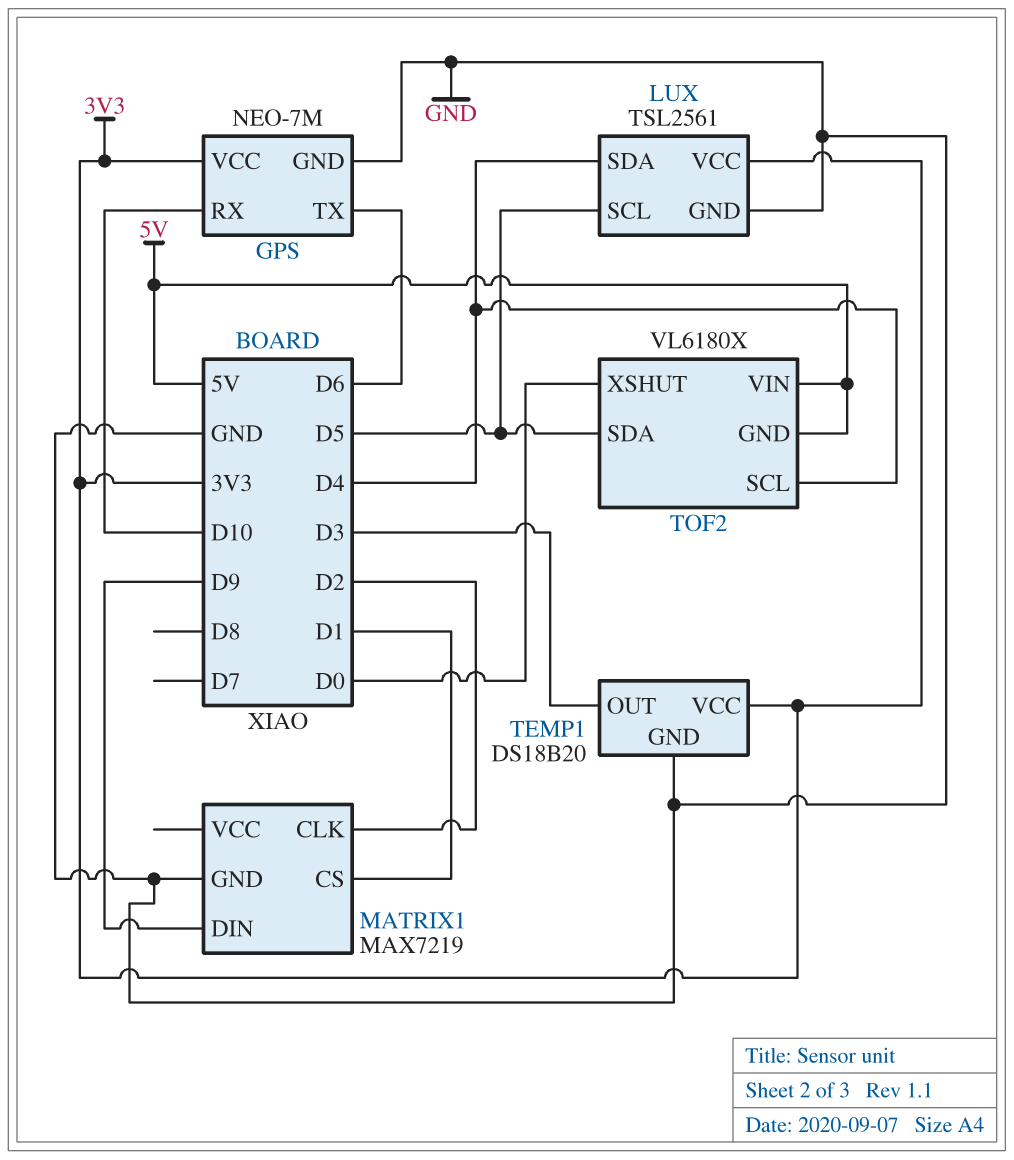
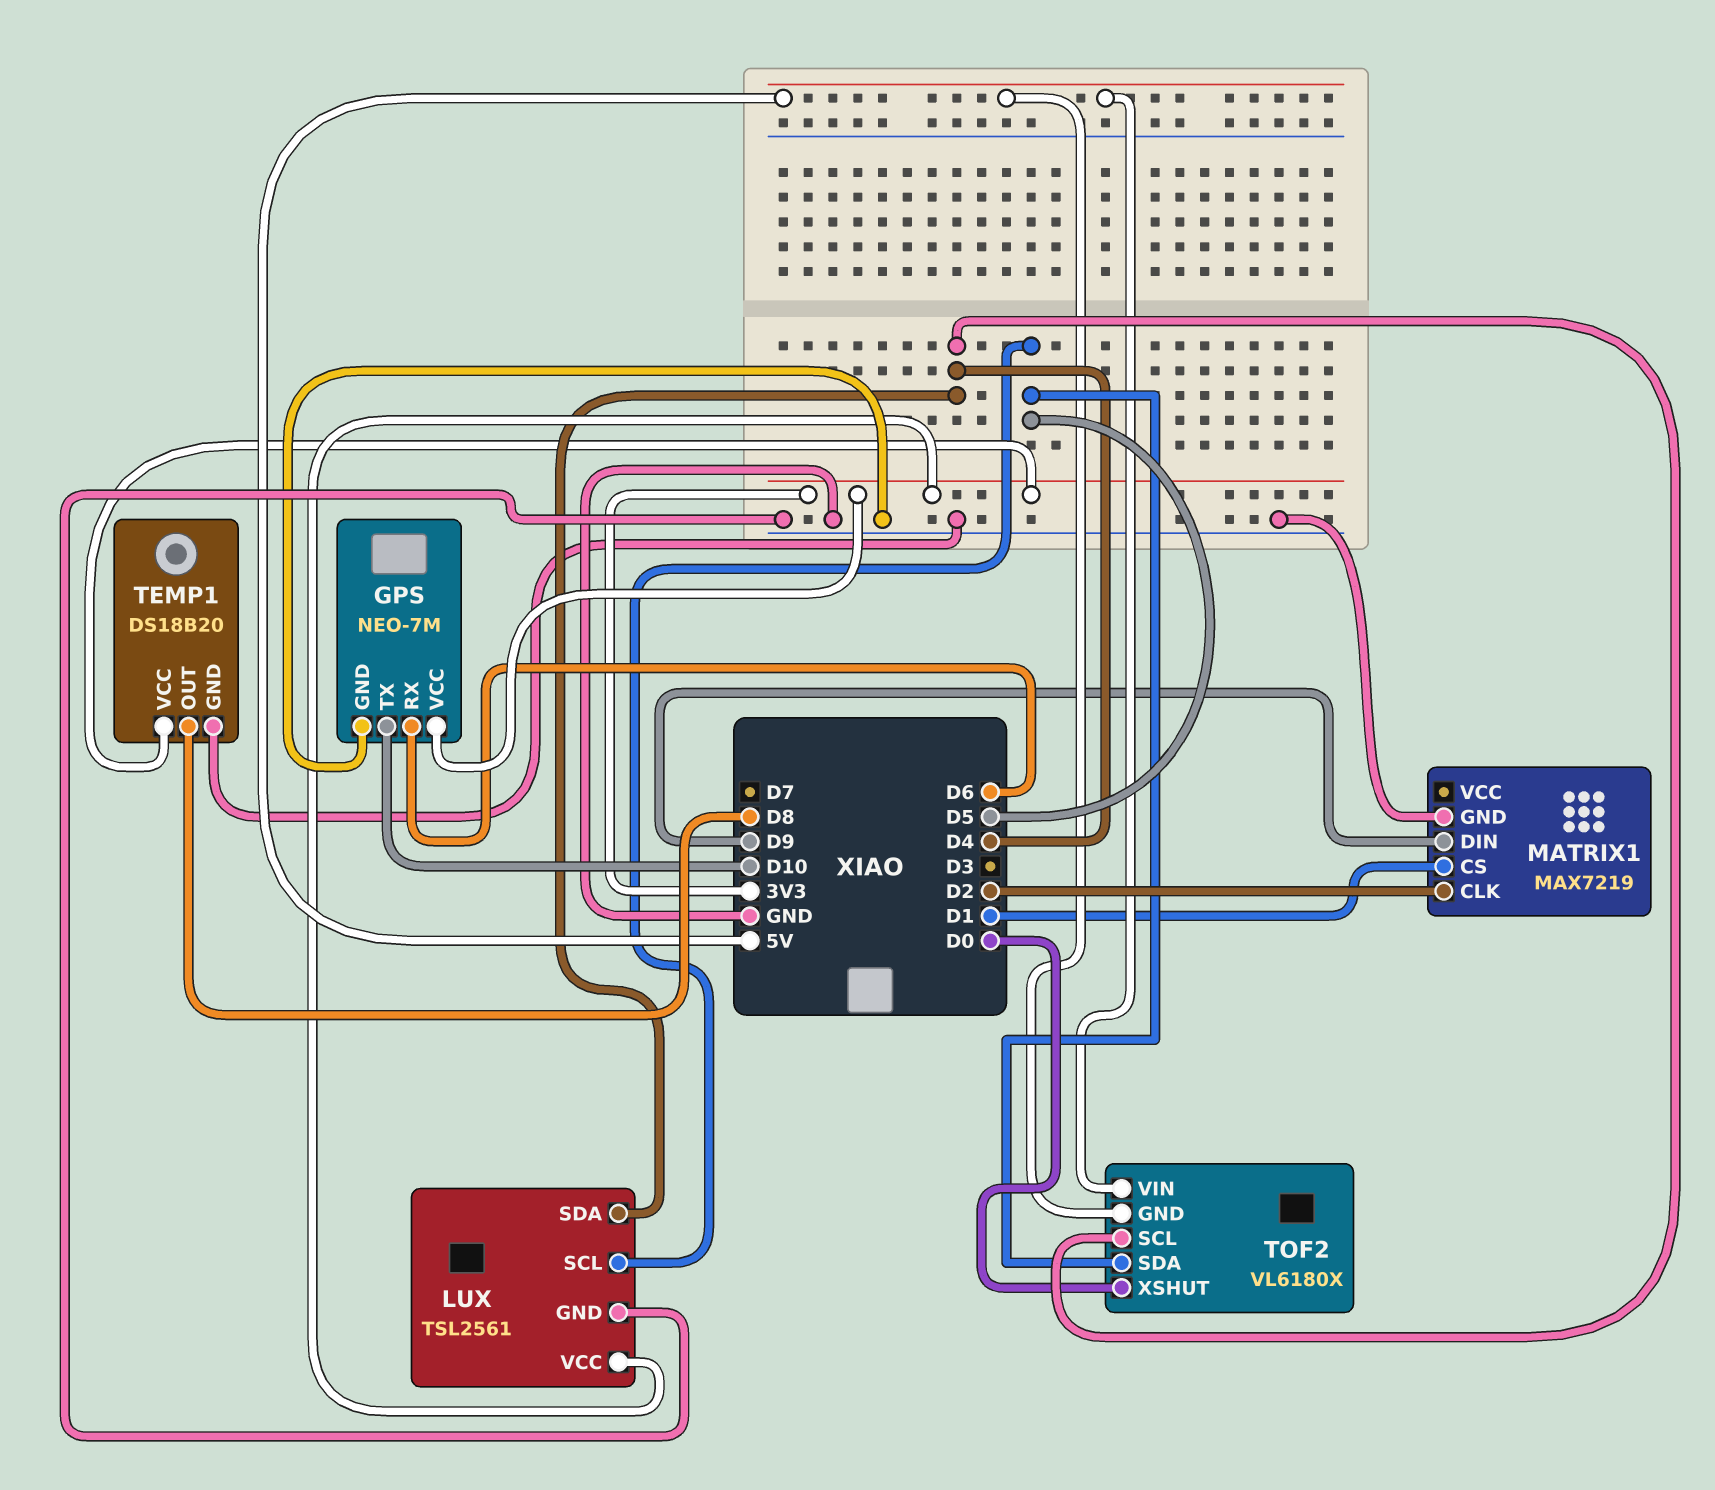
GPS pin RX: D10 -> D6
GPS pin TX: D6 -> D10
TEMP1 pin OUT: D3 -> D8

